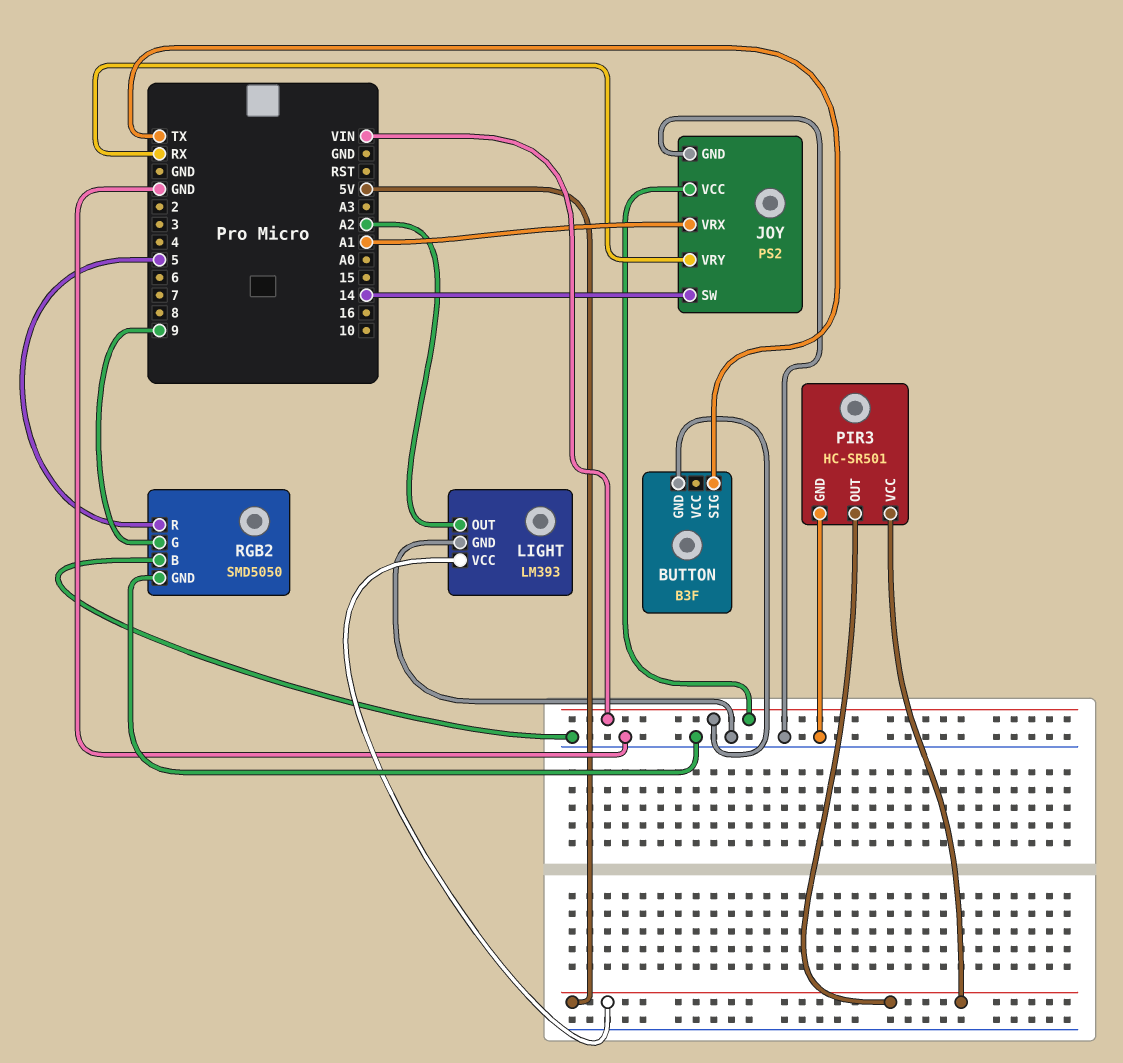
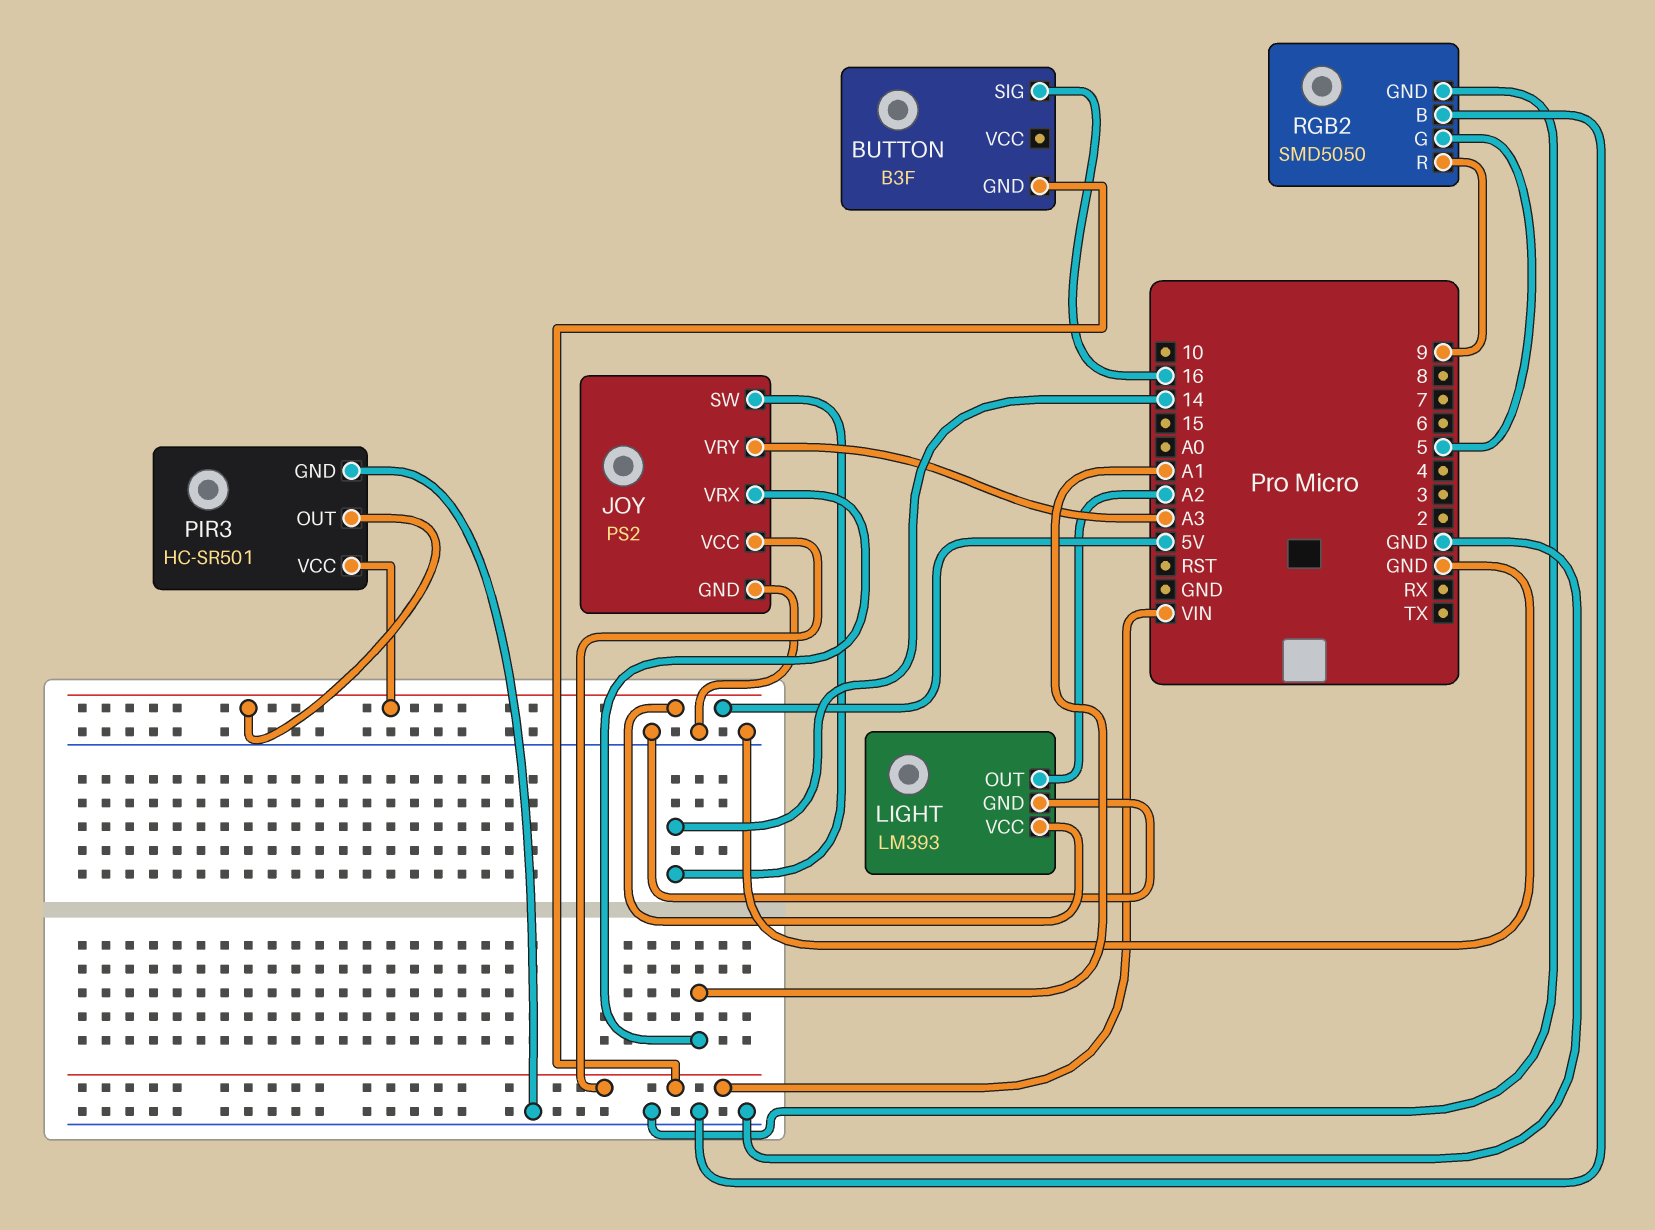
BUTTON pin SIG: TX -> 16
JOY pin VRY: RX -> A3
RGB2 pin G: 9 -> 5
RGB2 pin R: 5 -> 9

